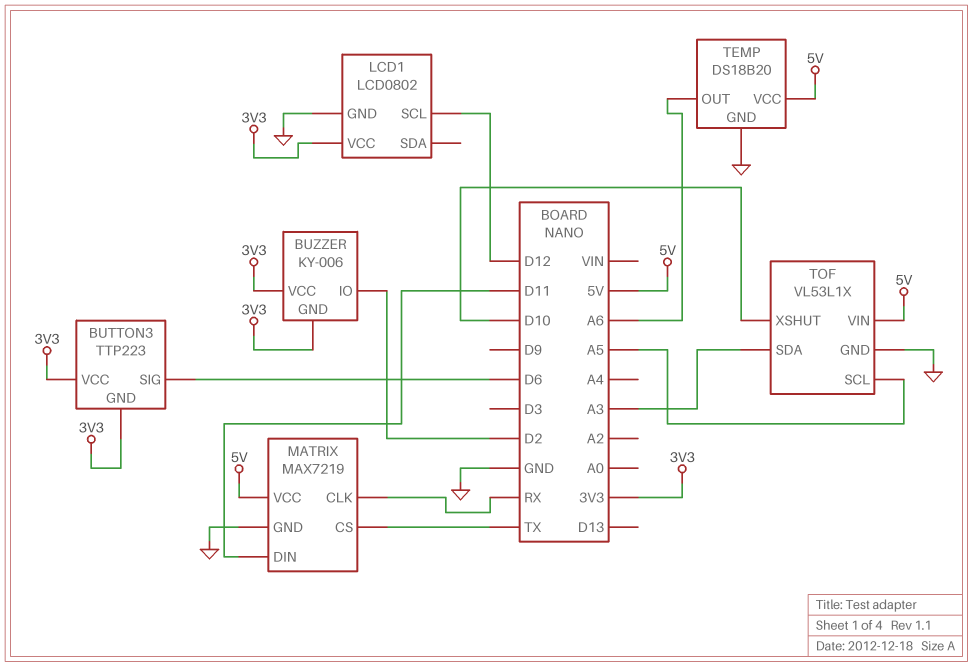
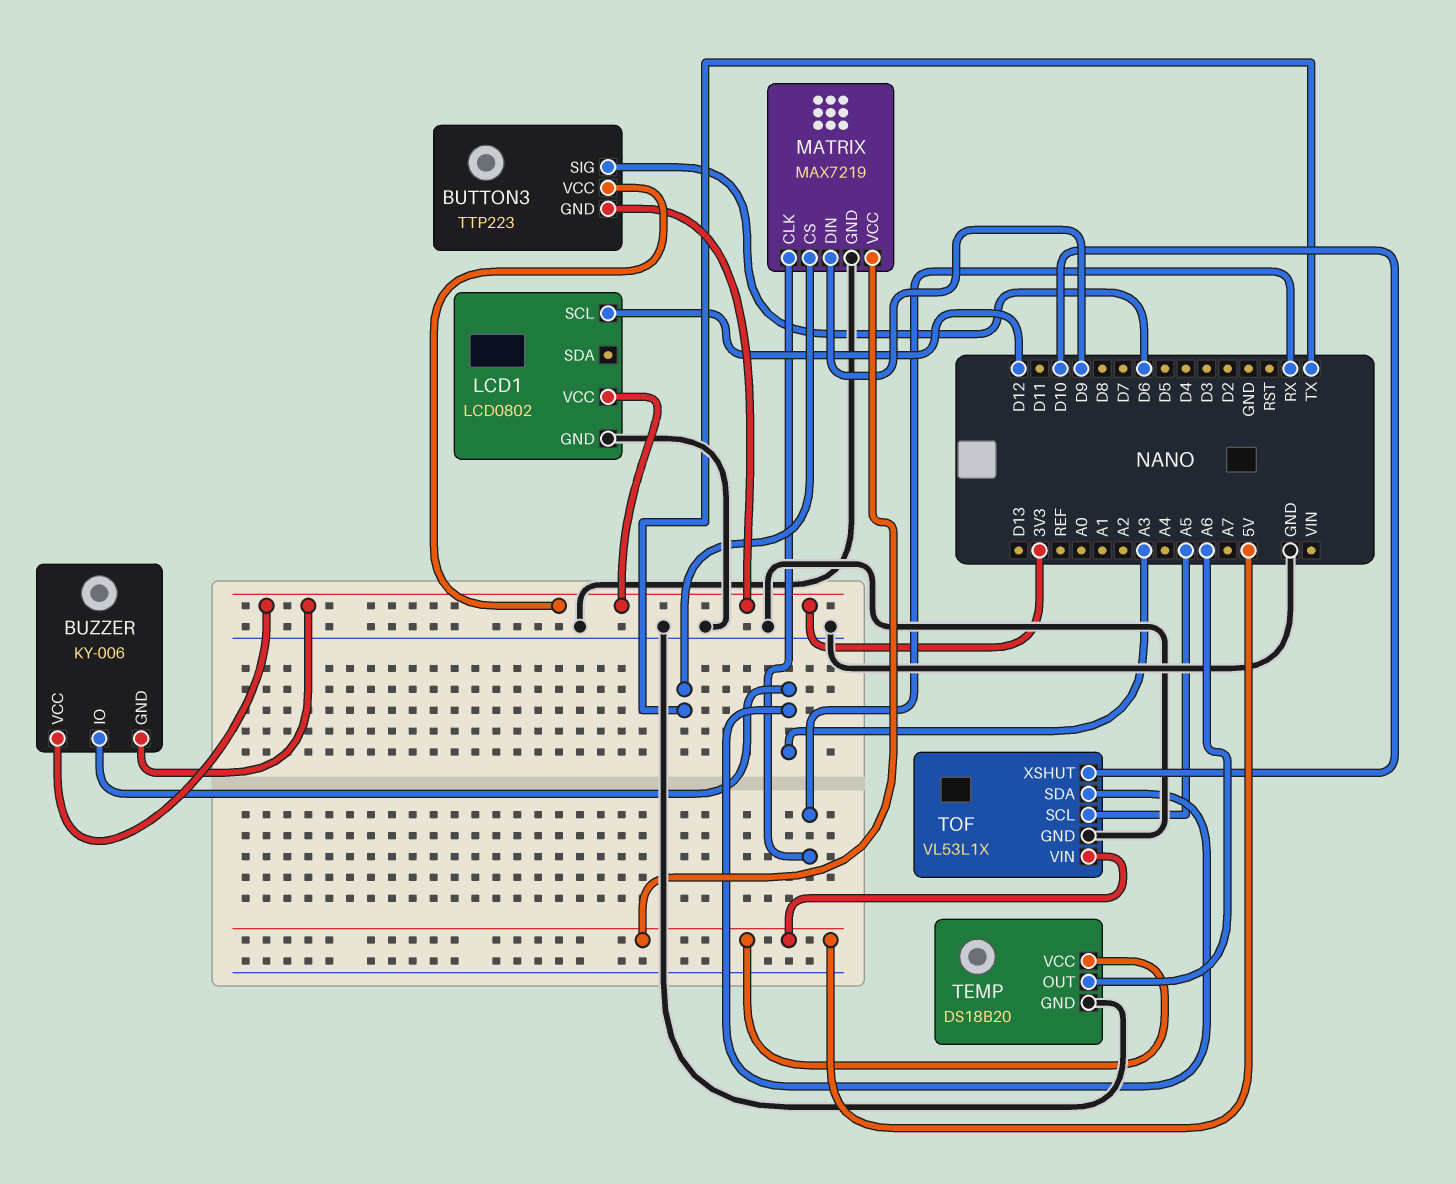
BUZZER pin IO: D2 -> A3
MATRIX pin DIN: D11 -> D9

